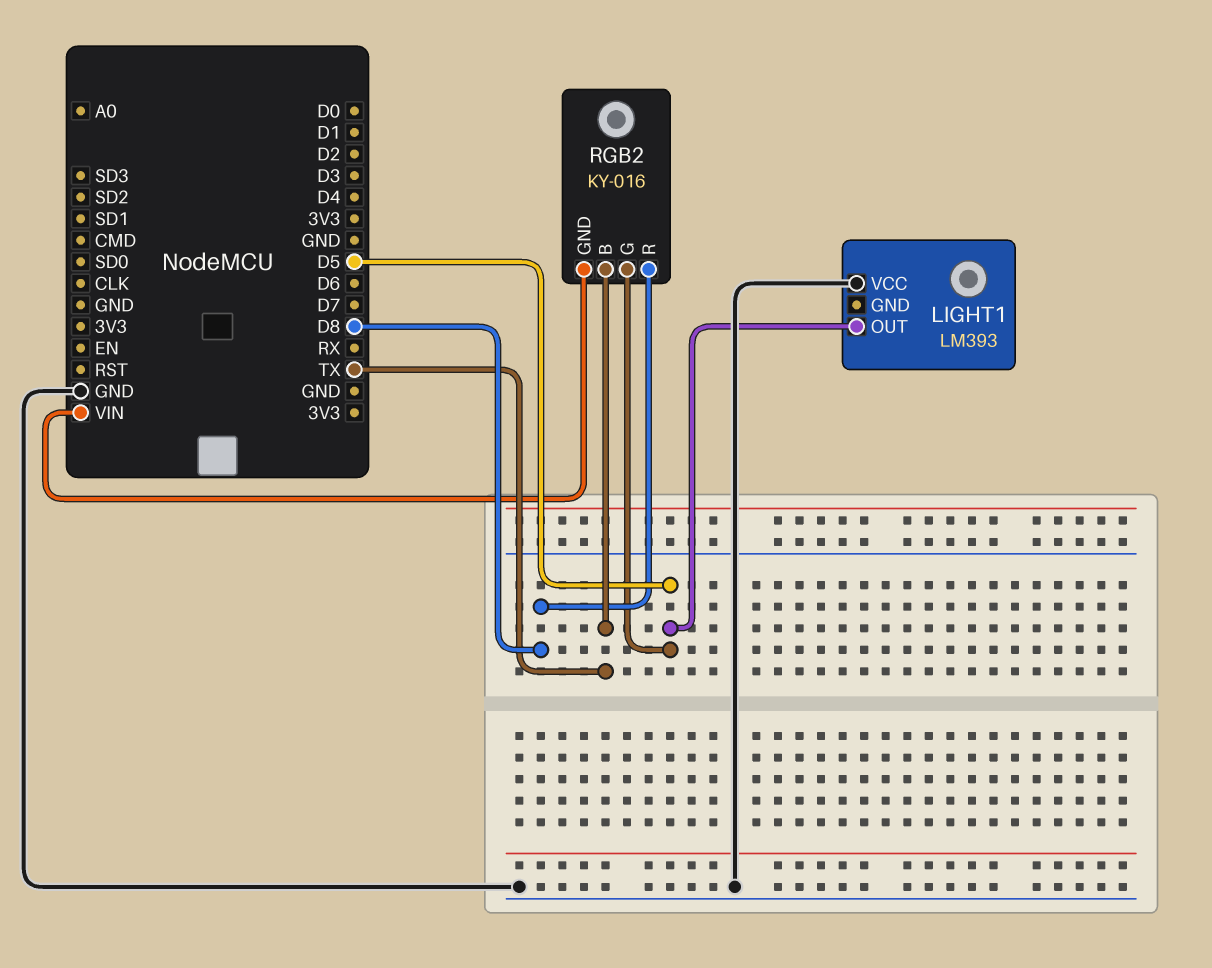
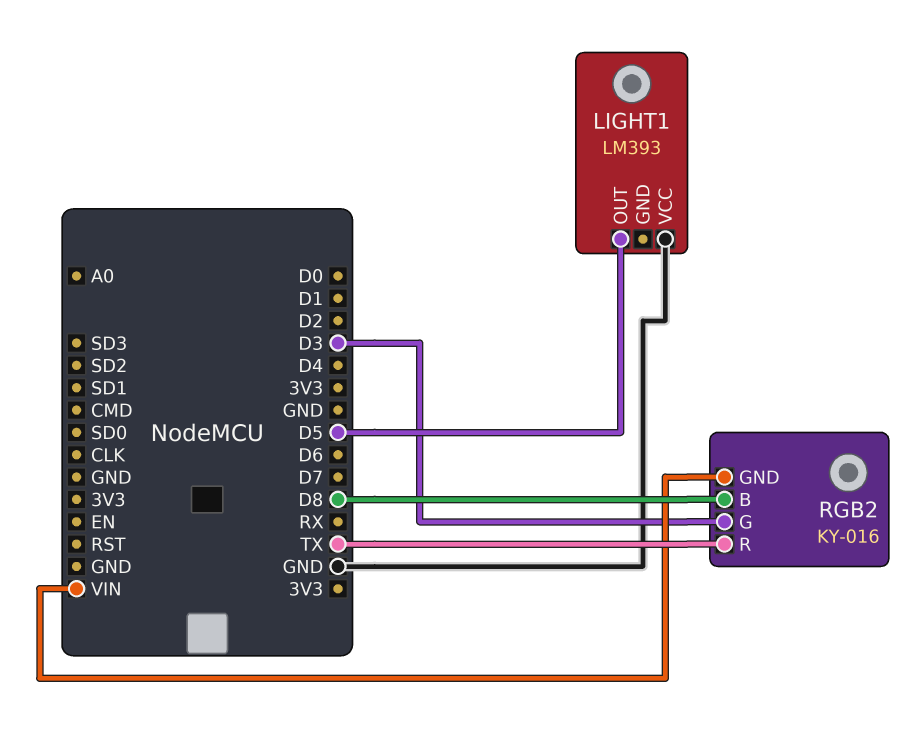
RGB2 pin B: TX -> D8
RGB2 pin G: D5 -> D3
RGB2 pin R: D8 -> TX

